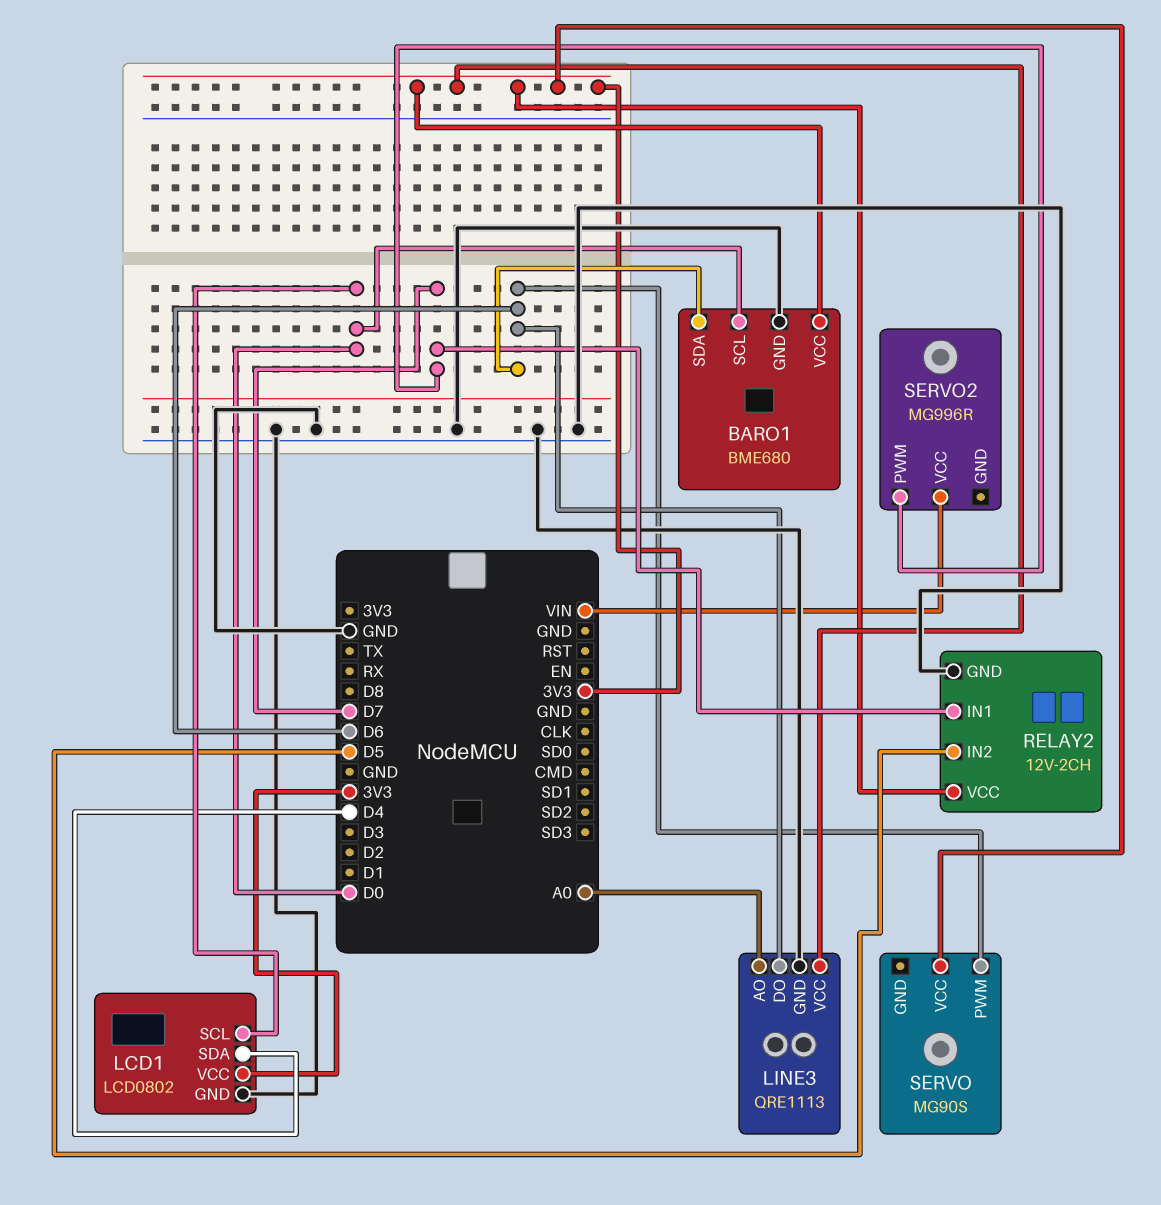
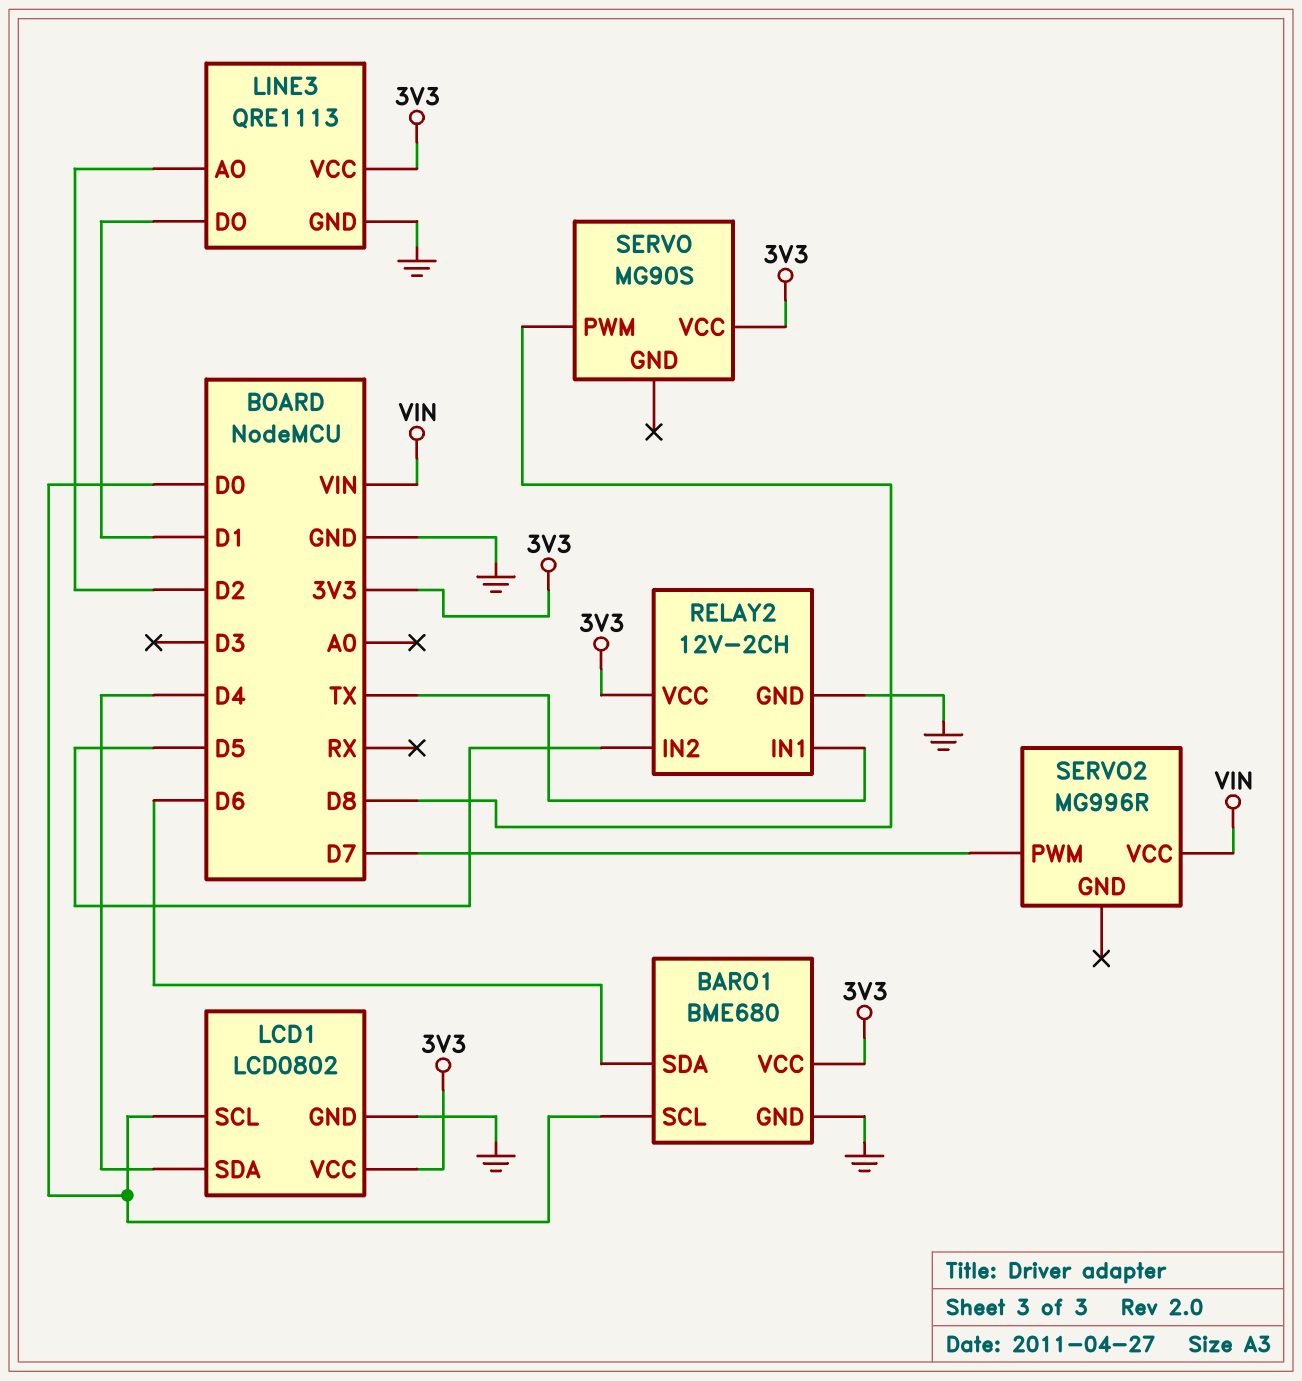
LINE3 pin AO: A0 -> D2
LINE3 pin DO: D6 -> D1
RELAY2 pin IN1: D7 -> TX
SERVO pin PWM: D6 -> D8

